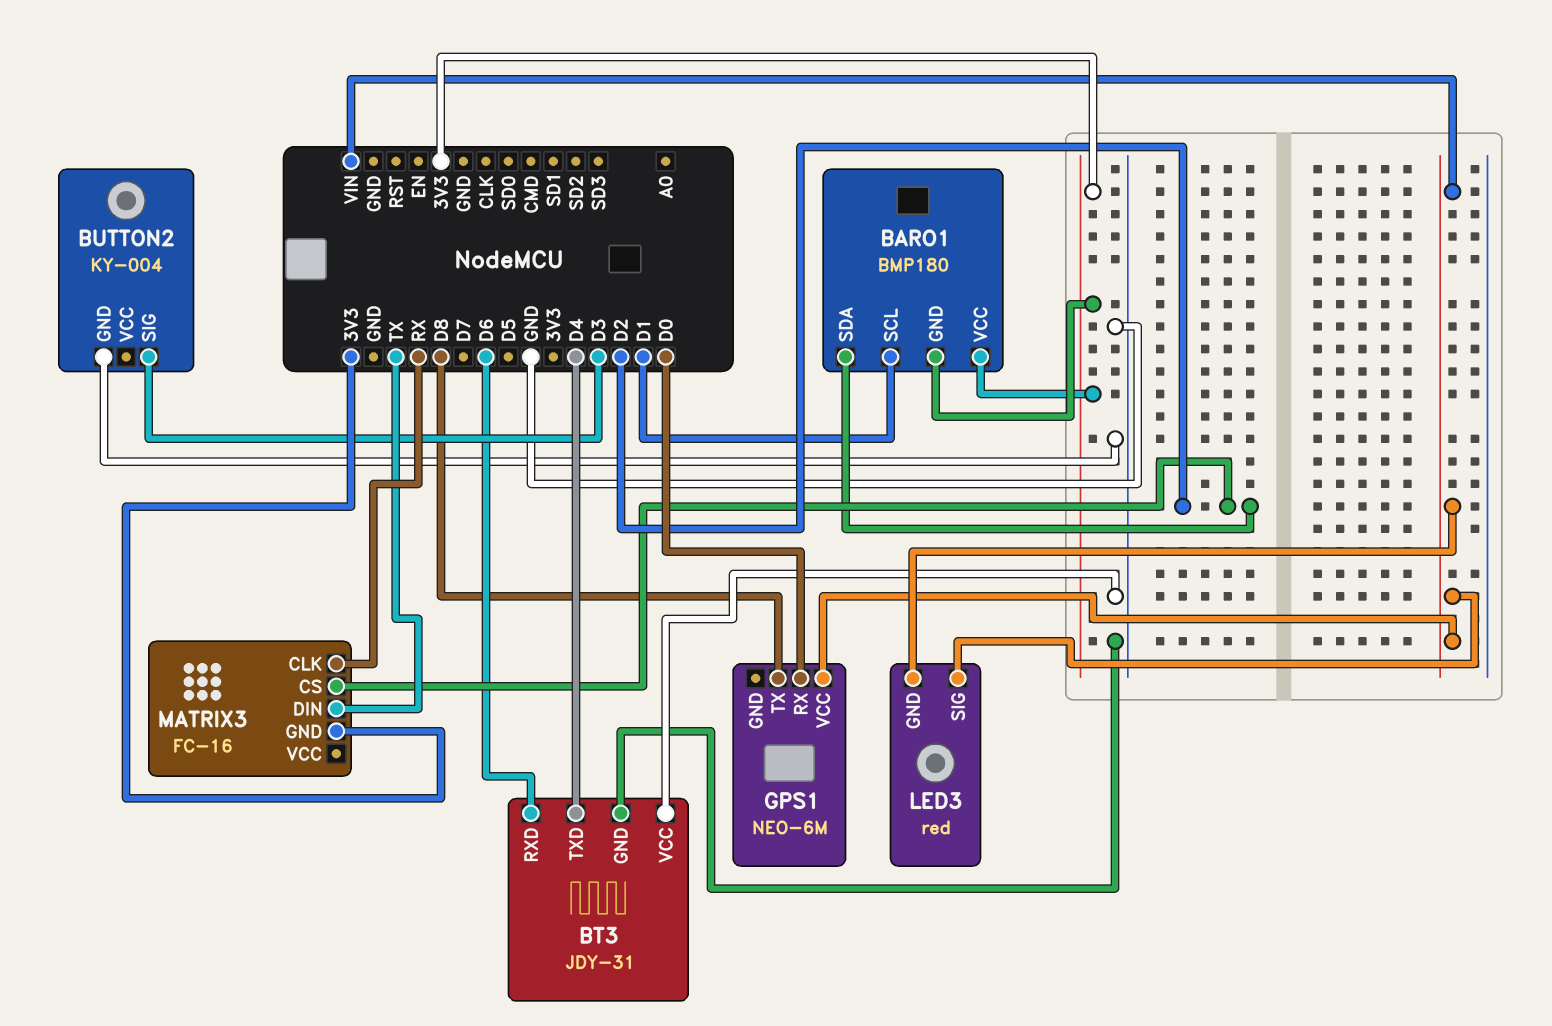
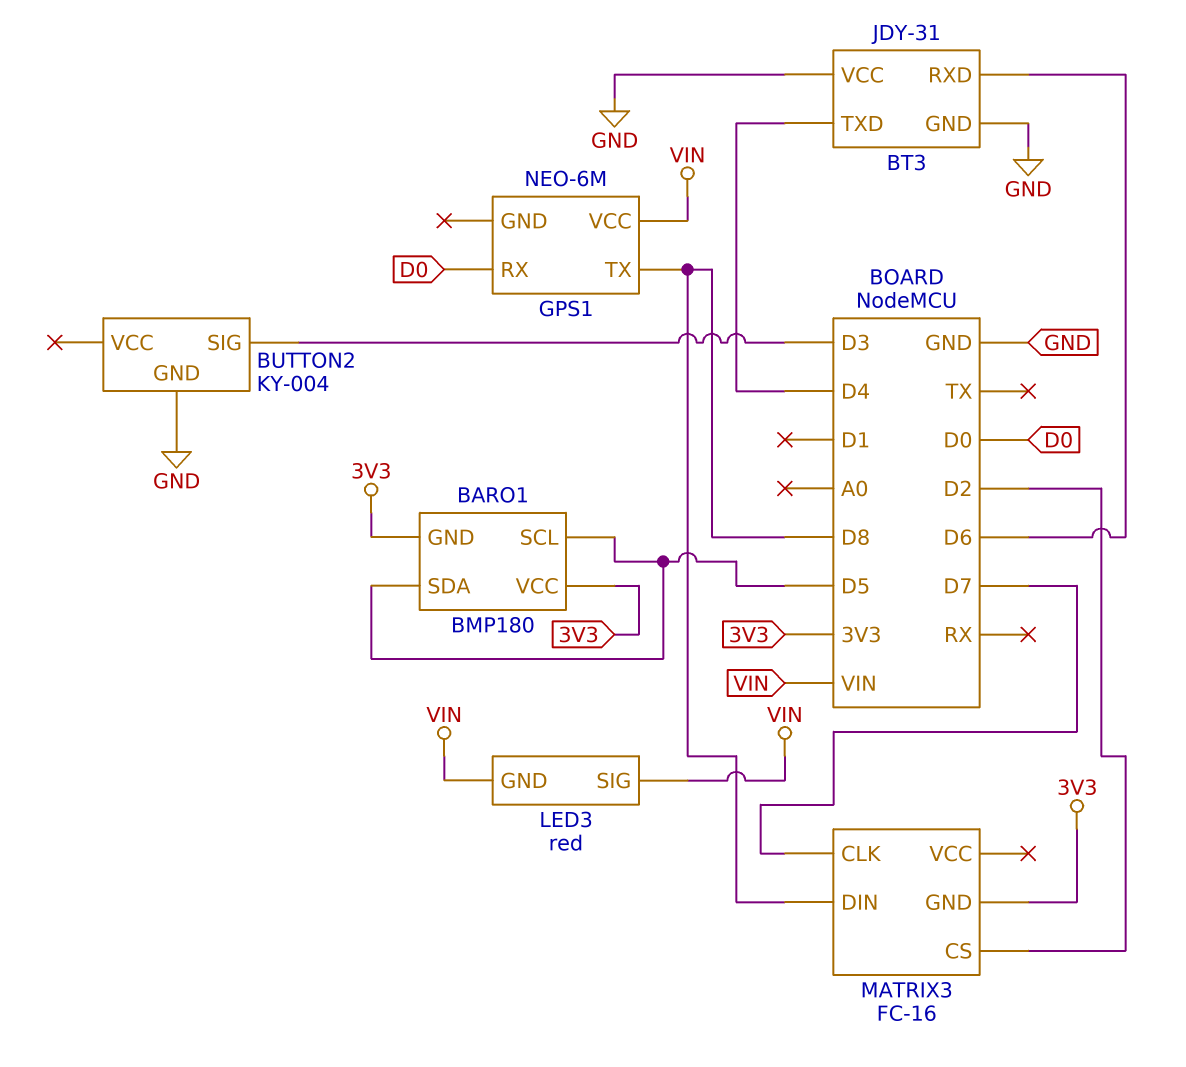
BARO1 pin SCL: D1 -> D5
BARO1 pin SDA: D2 -> D5
MATRIX3 pin CLK: RX -> D7
MATRIX3 pin DIN: TX -> D8

